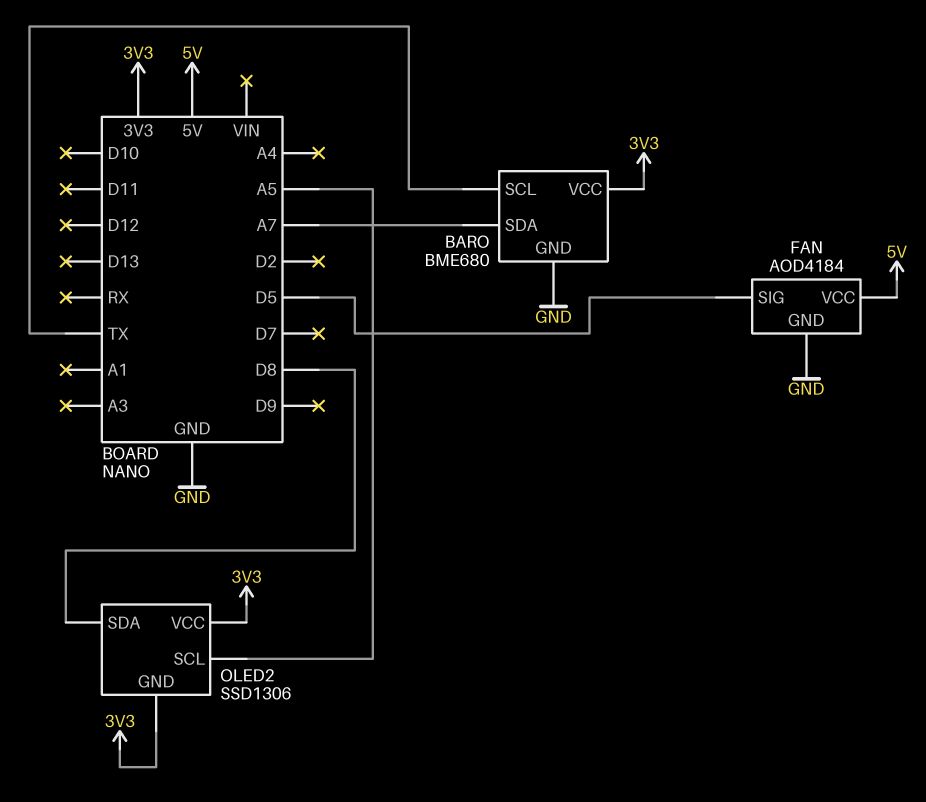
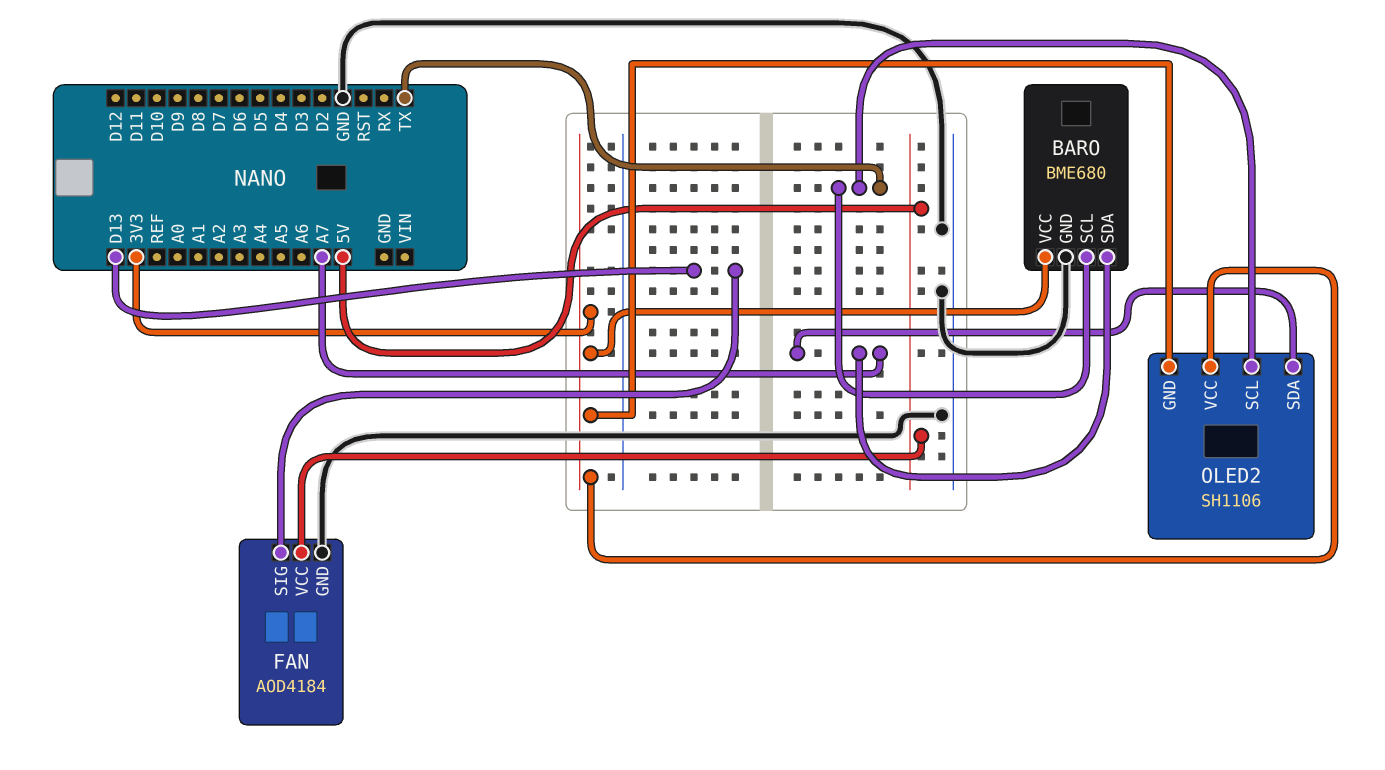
FAN pin SIG: D5 -> D13
OLED2: SSD1306 -> SH1106
OLED2 pin SCL: A5 -> TX
OLED2 pin SDA: D8 -> A7

